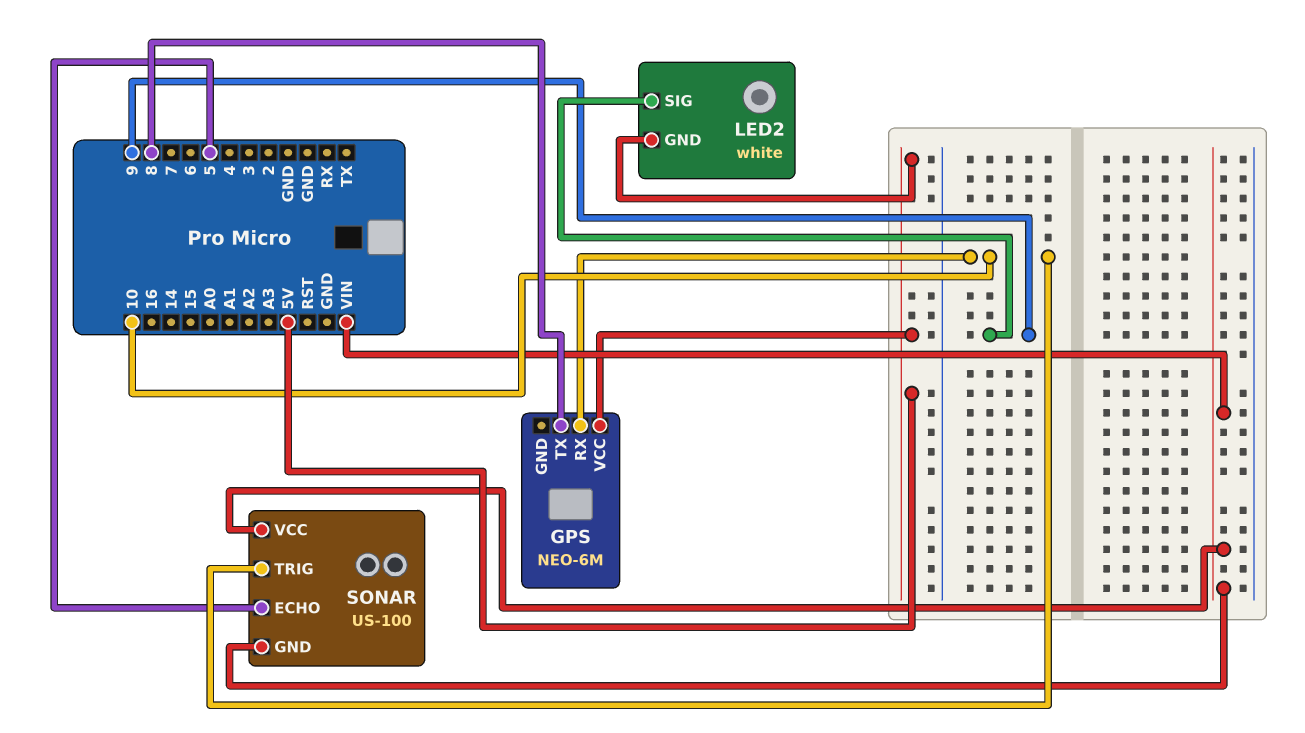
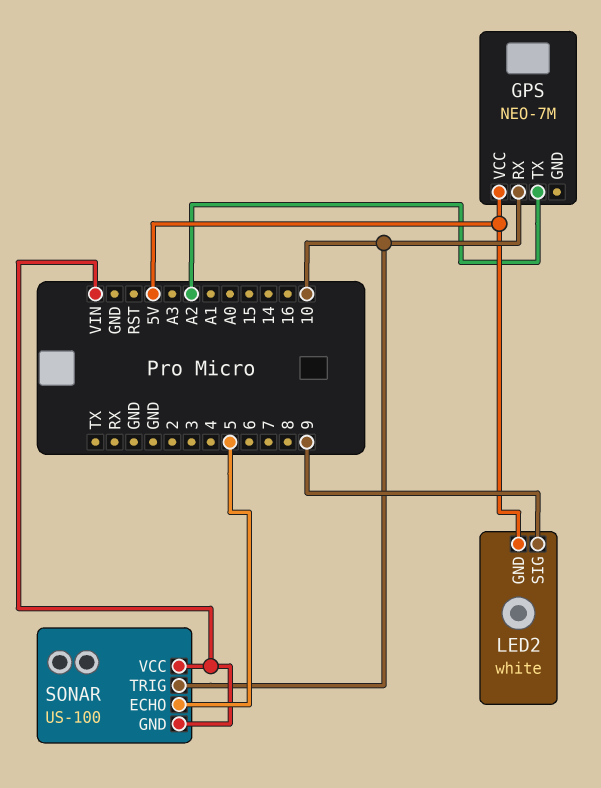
GPS: NEO-6M -> NEO-7M
GPS pin TX: 8 -> A2

